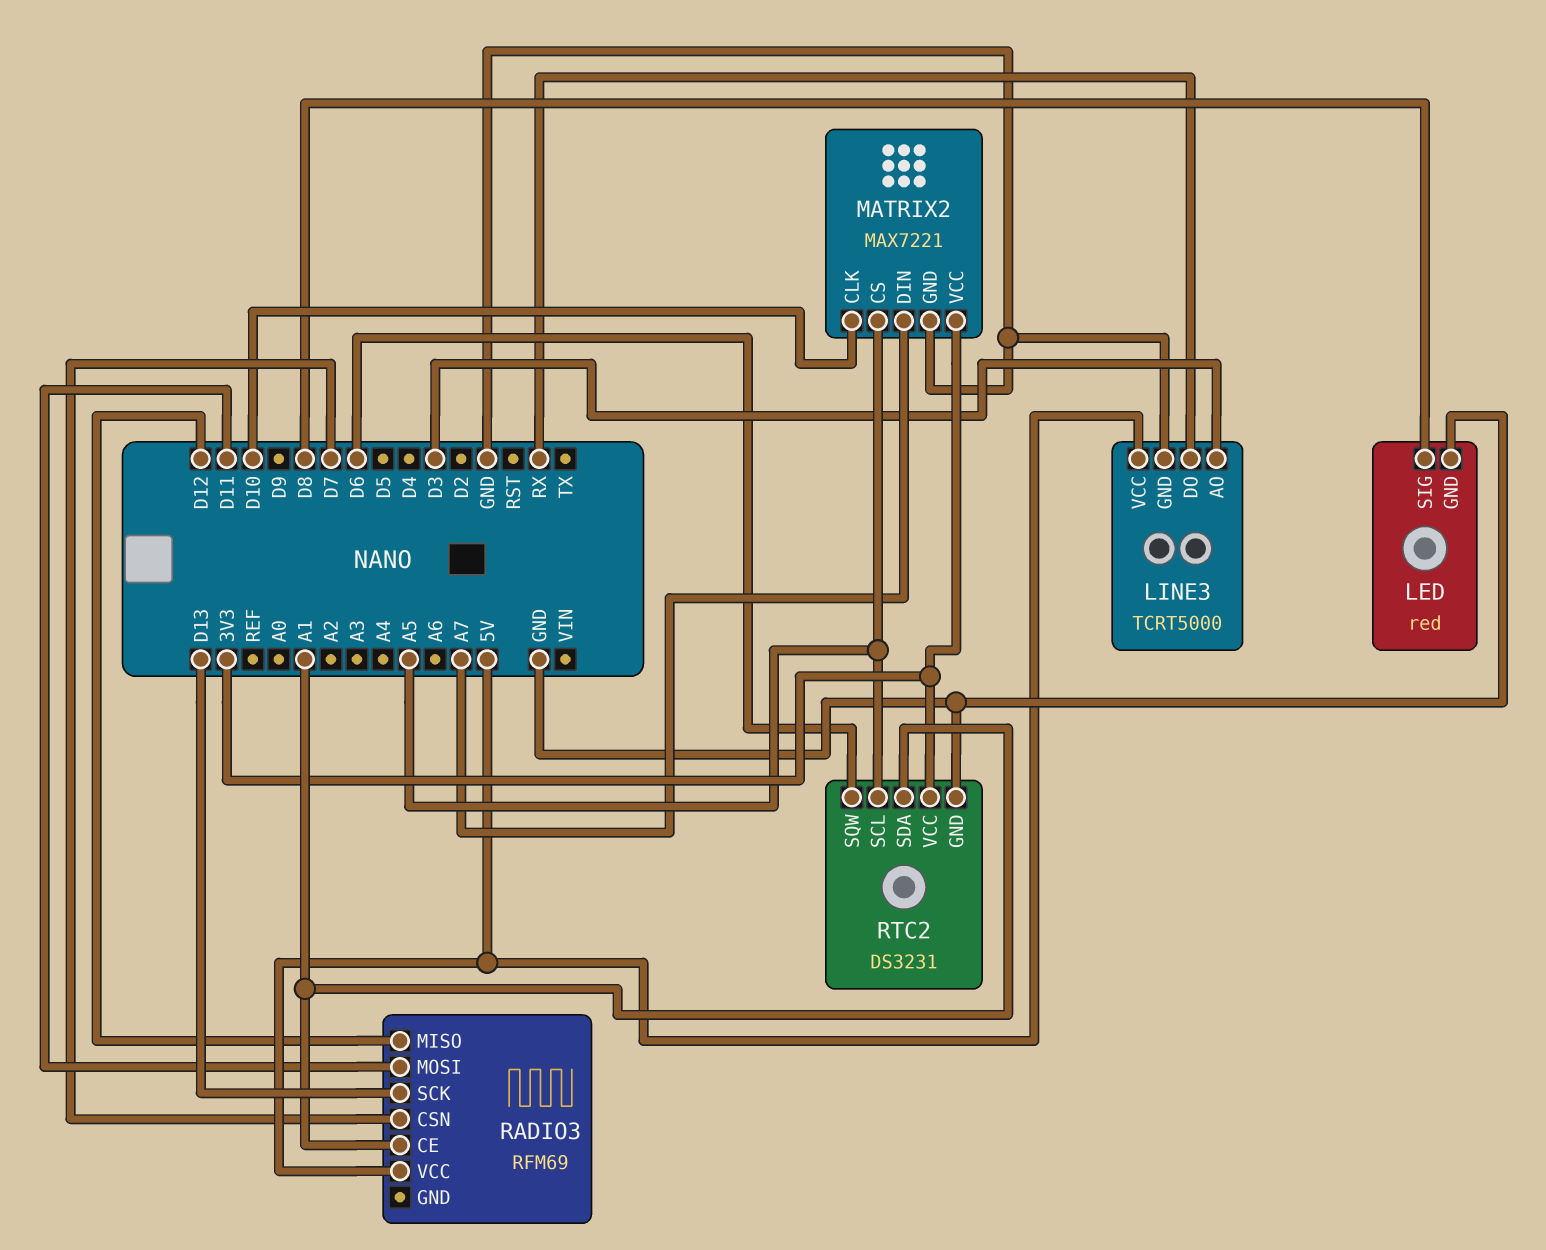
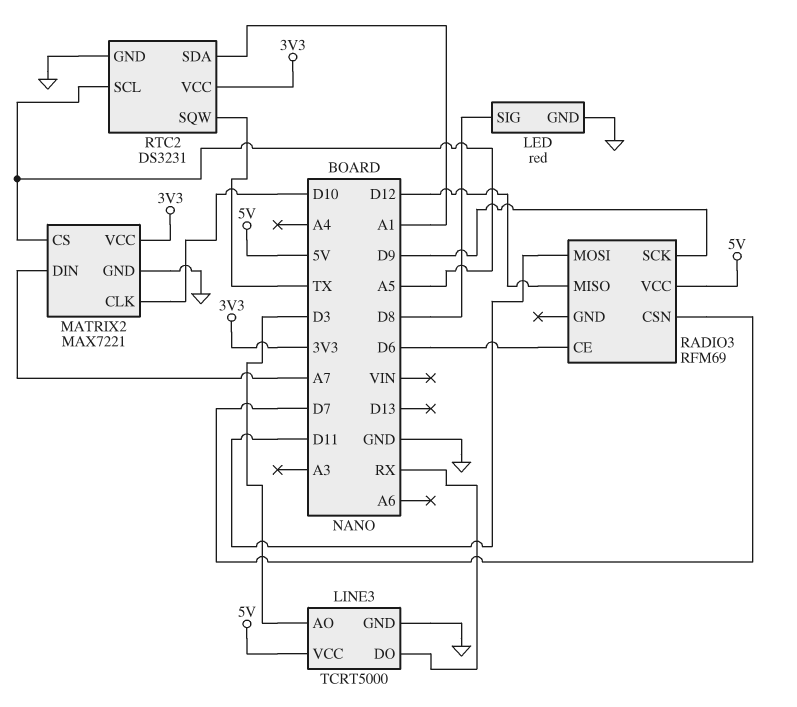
RADIO3 pin CE: A1 -> D6
RADIO3 pin SCK: D13 -> D9
RTC2 pin SQW: D6 -> TX

